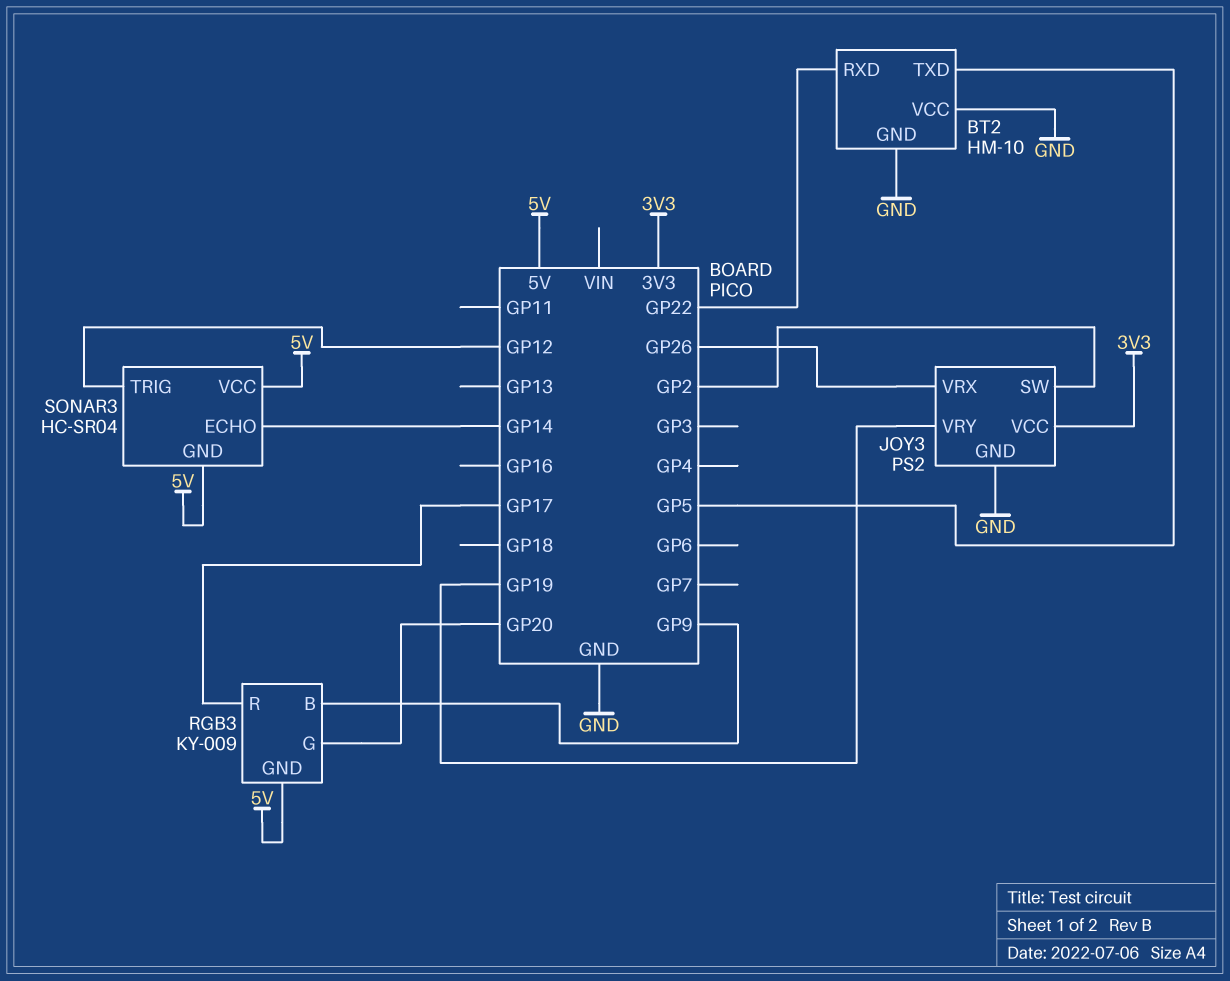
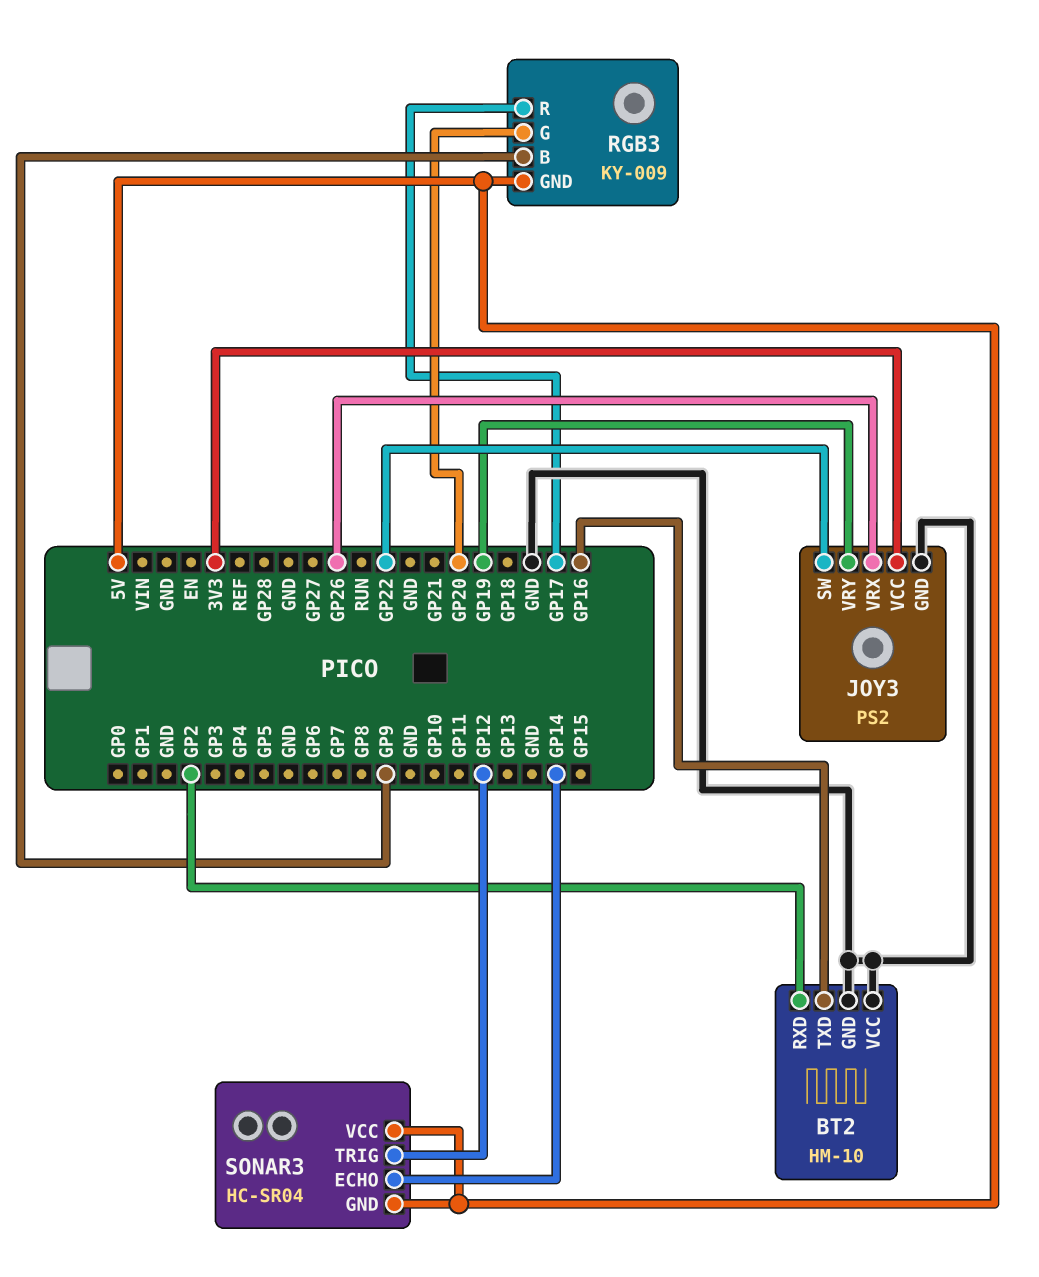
BT2 pin RXD: GP22 -> GP2
BT2 pin TXD: GP5 -> GP16
JOY3 pin SW: GP2 -> GP22

